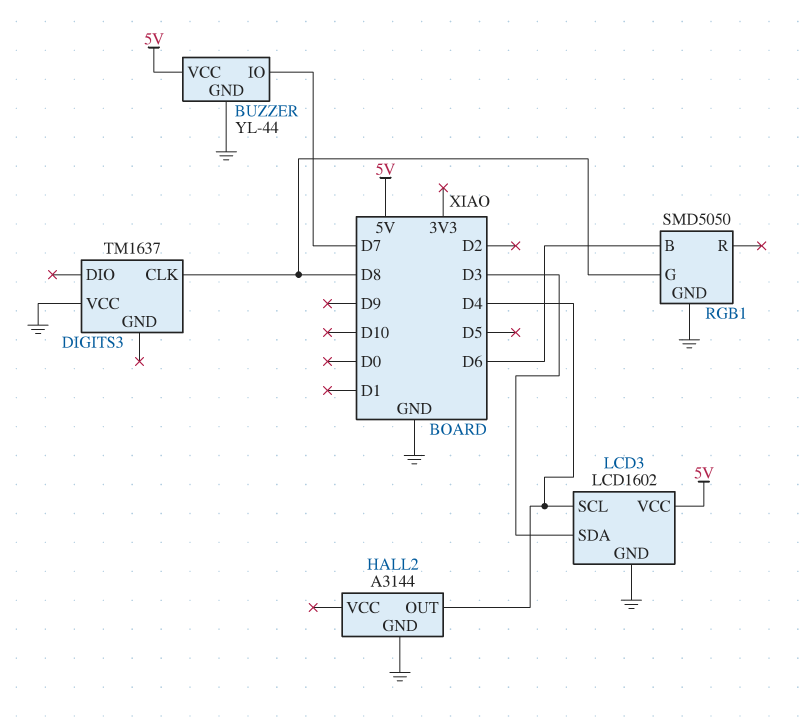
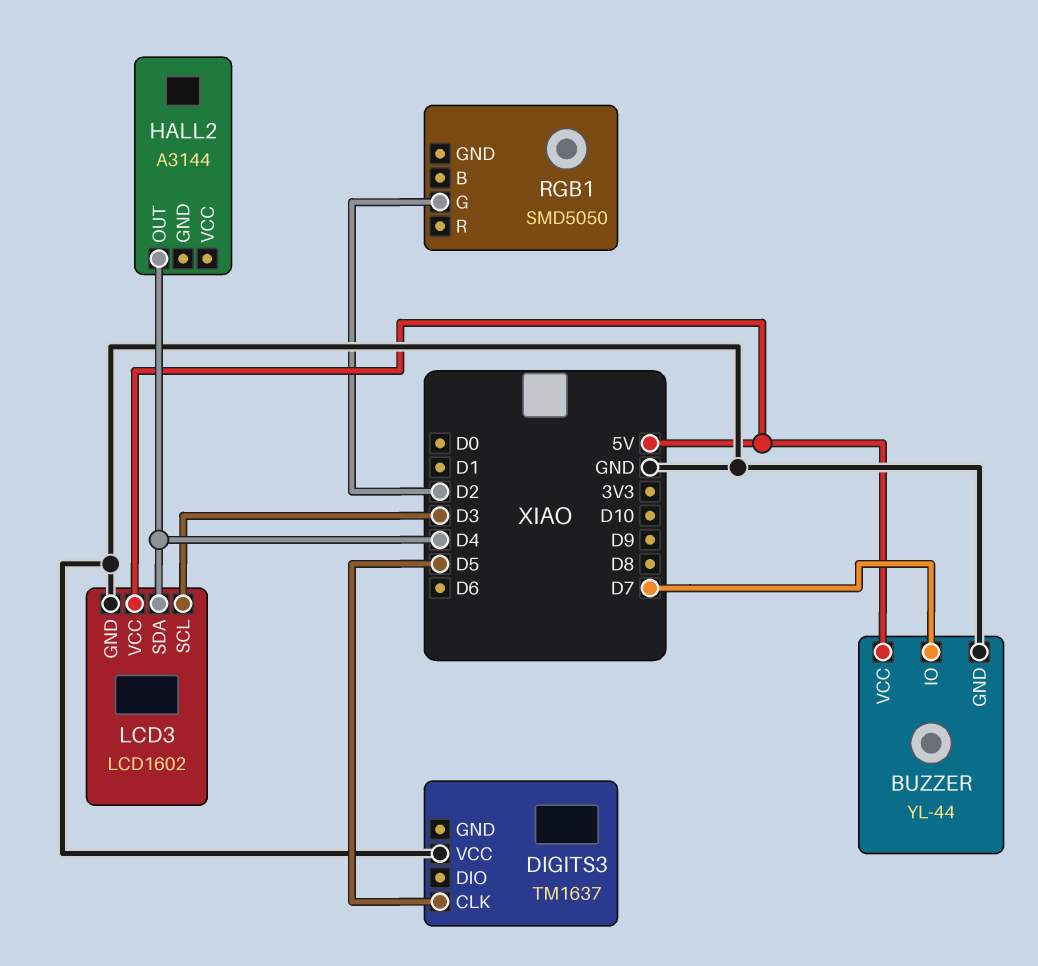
DIGITS3 pin CLK: D8 -> D5
HALL2 pin GND: GND -> none
LCD3 pin SCL: D4 -> D3
LCD3 pin SDA: D3 -> D4
RGB1 pin B: D6 -> none
RGB1 pin G: D8 -> D2
RGB1 pin GND: GND -> none

